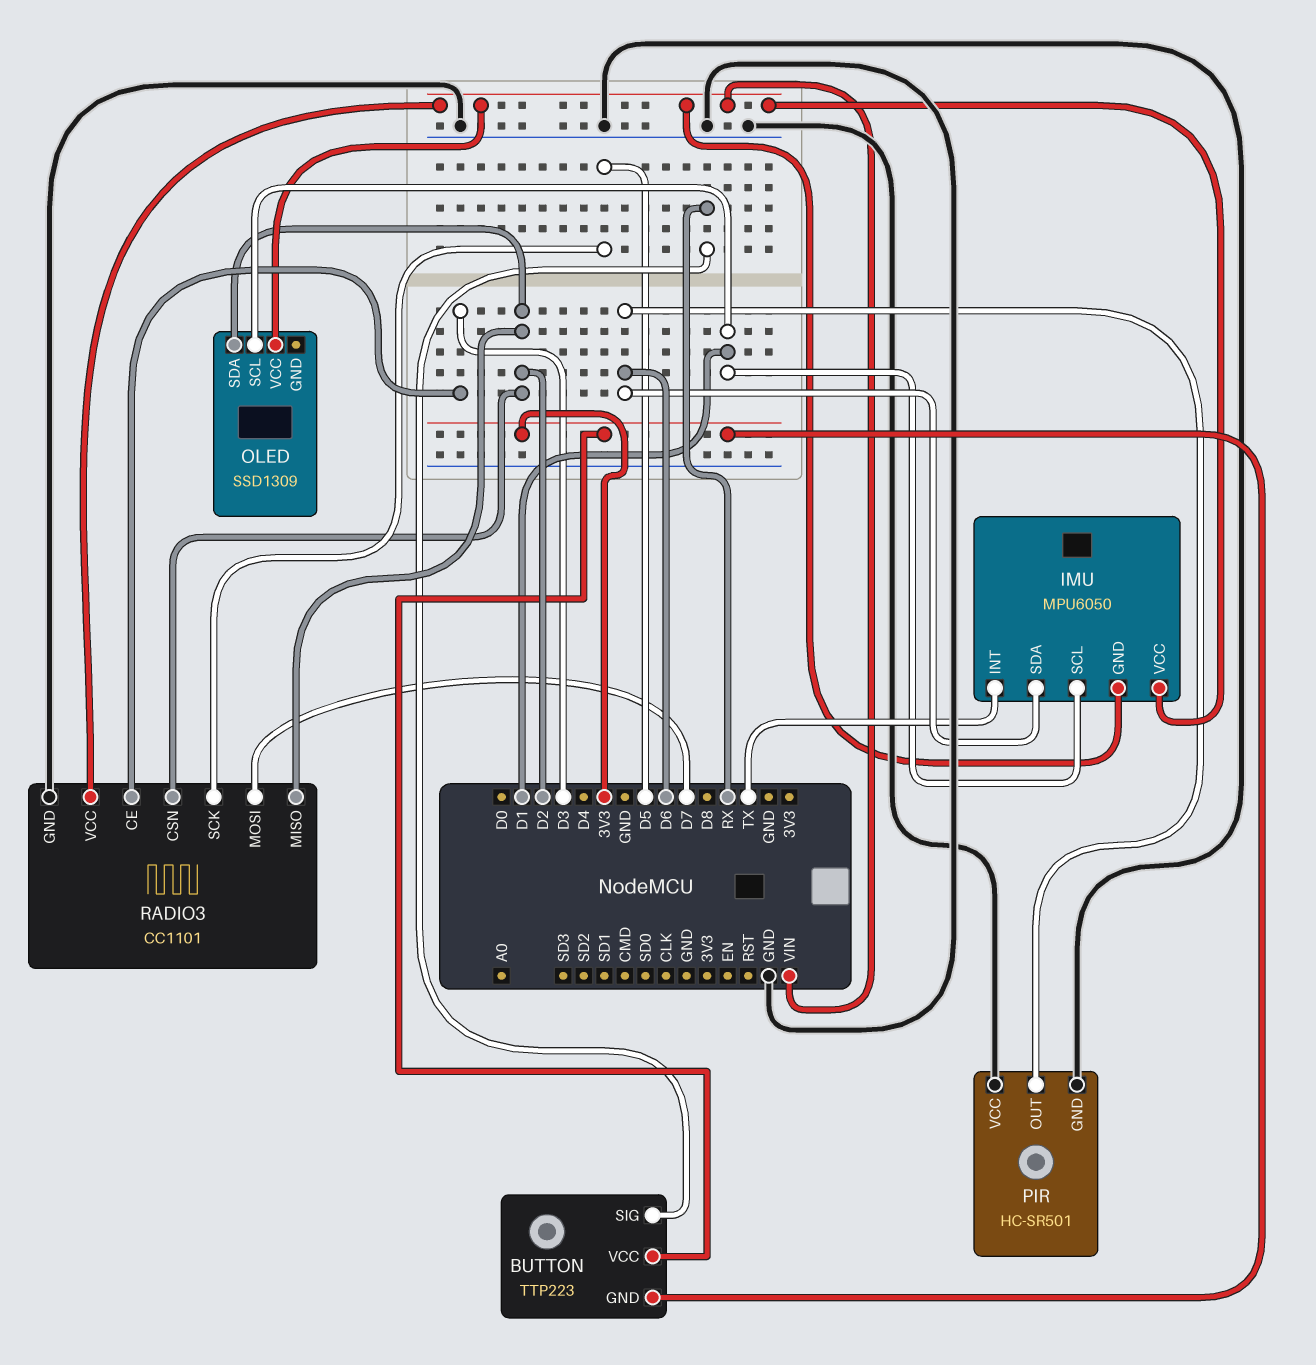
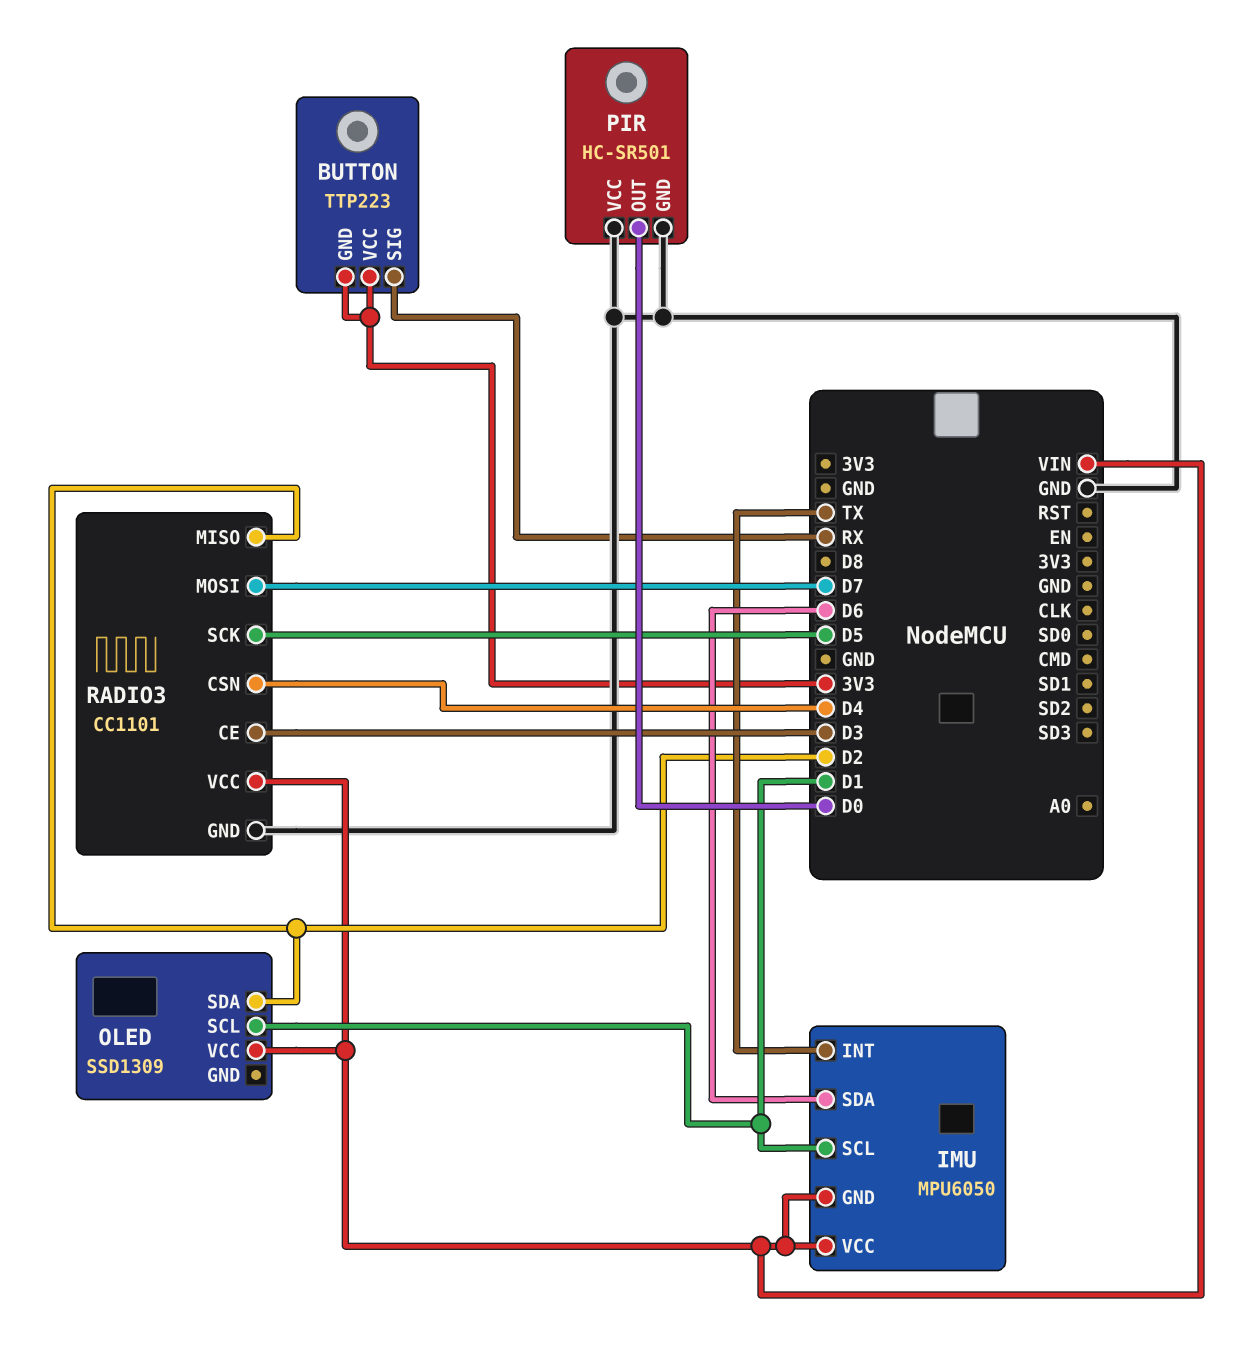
PIR pin OUT: D6 -> D0
RADIO3 pin CSN: D2 -> D4

